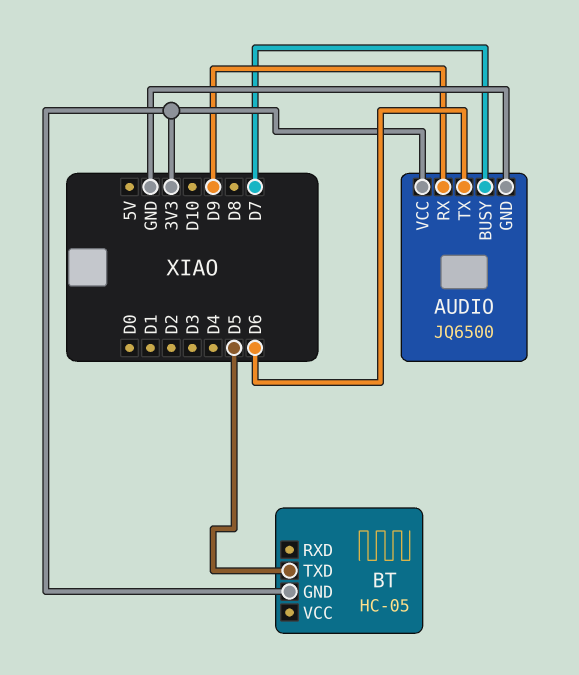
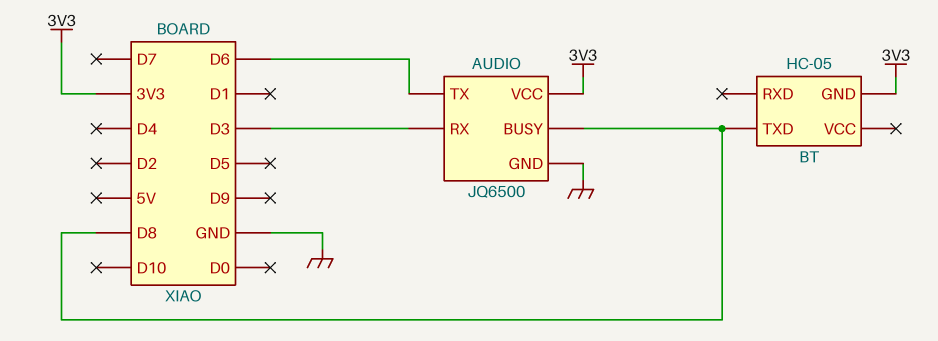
AUDIO pin BUSY: D7 -> D8
AUDIO pin RX: D9 -> D3
BT pin TXD: D5 -> D8

